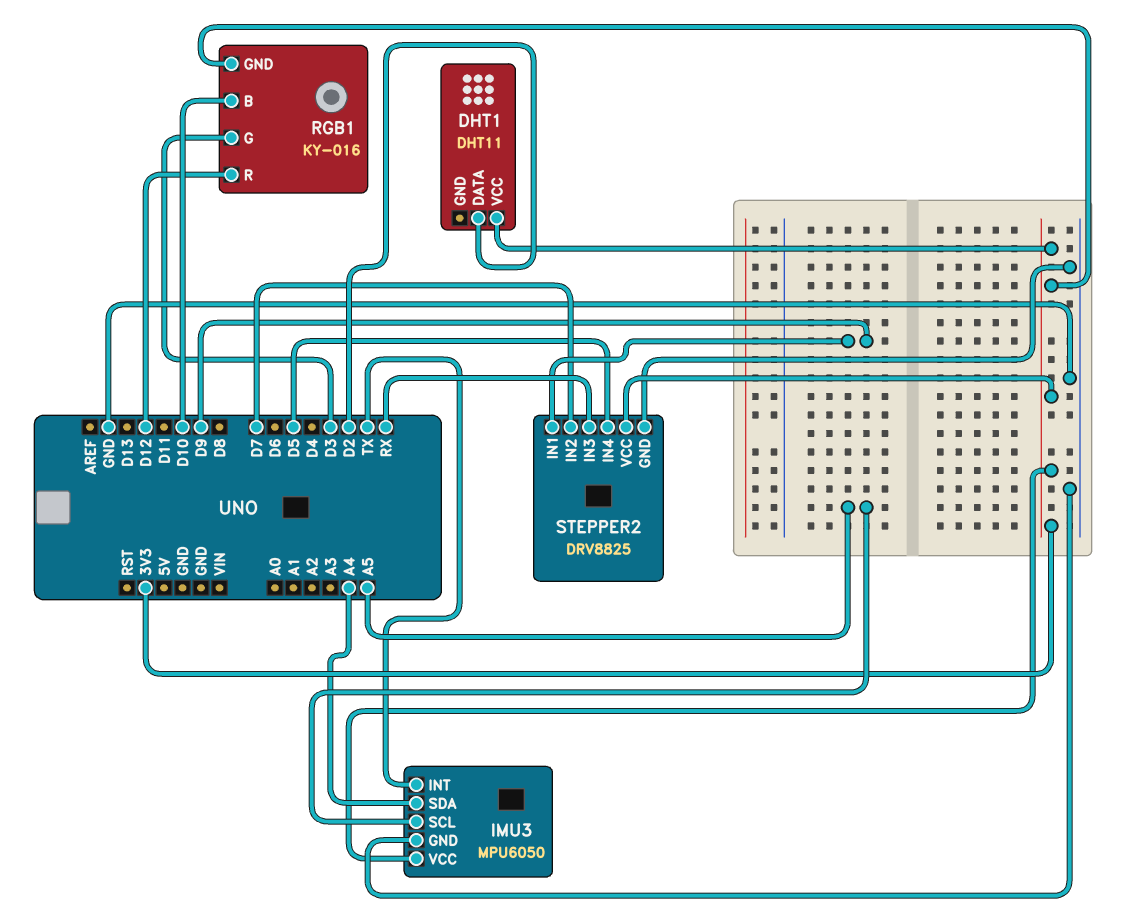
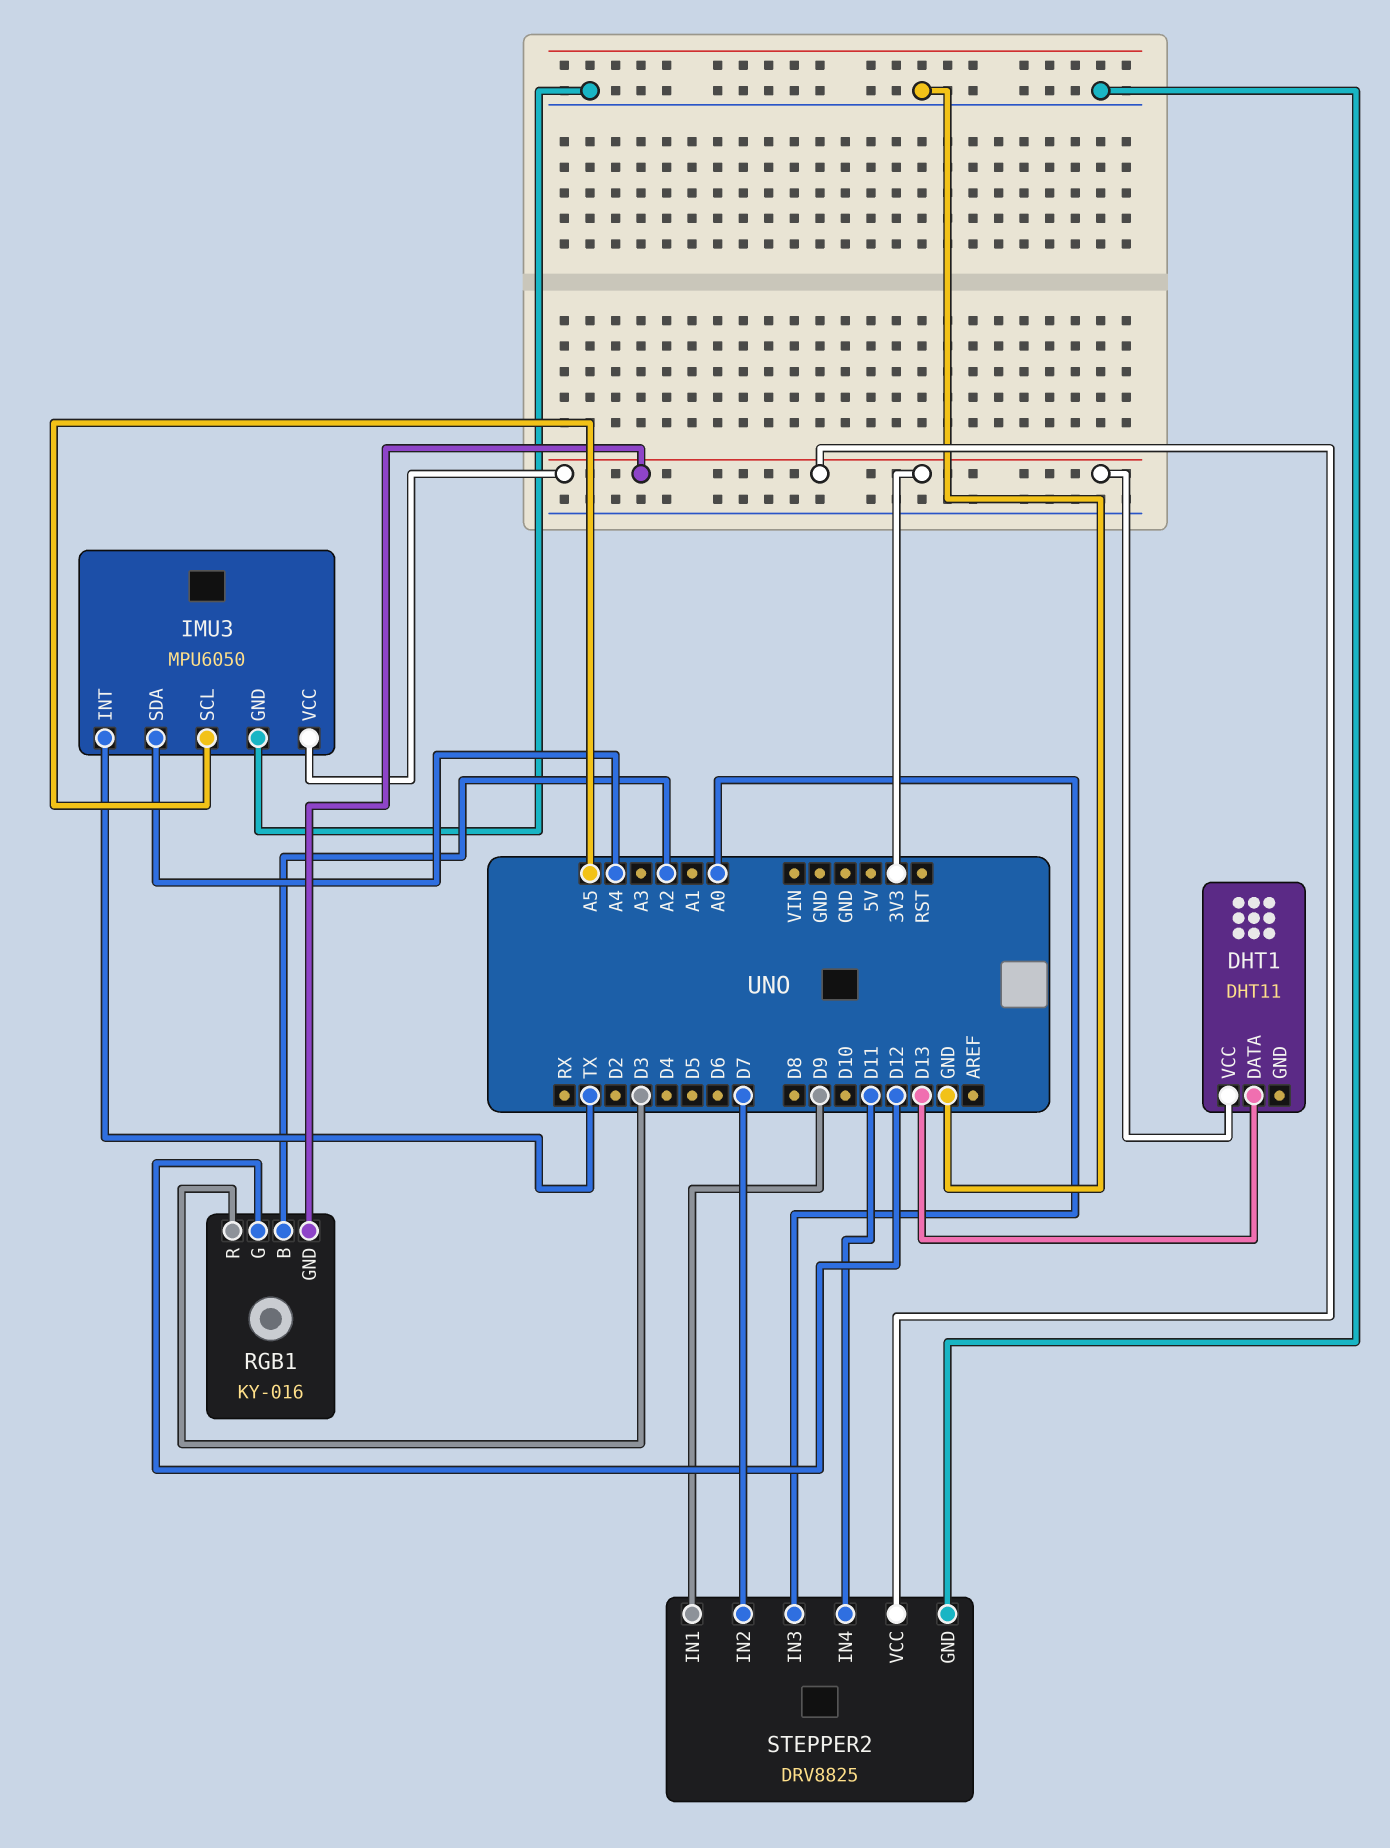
DHT1 pin DATA: D2 -> D13
RGB1 pin B: D10 -> A2
RGB1 pin G: D3 -> D12
RGB1 pin R: D12 -> D3
STEPPER2 pin IN3: RX -> A0
STEPPER2 pin IN4: D5 -> D11

